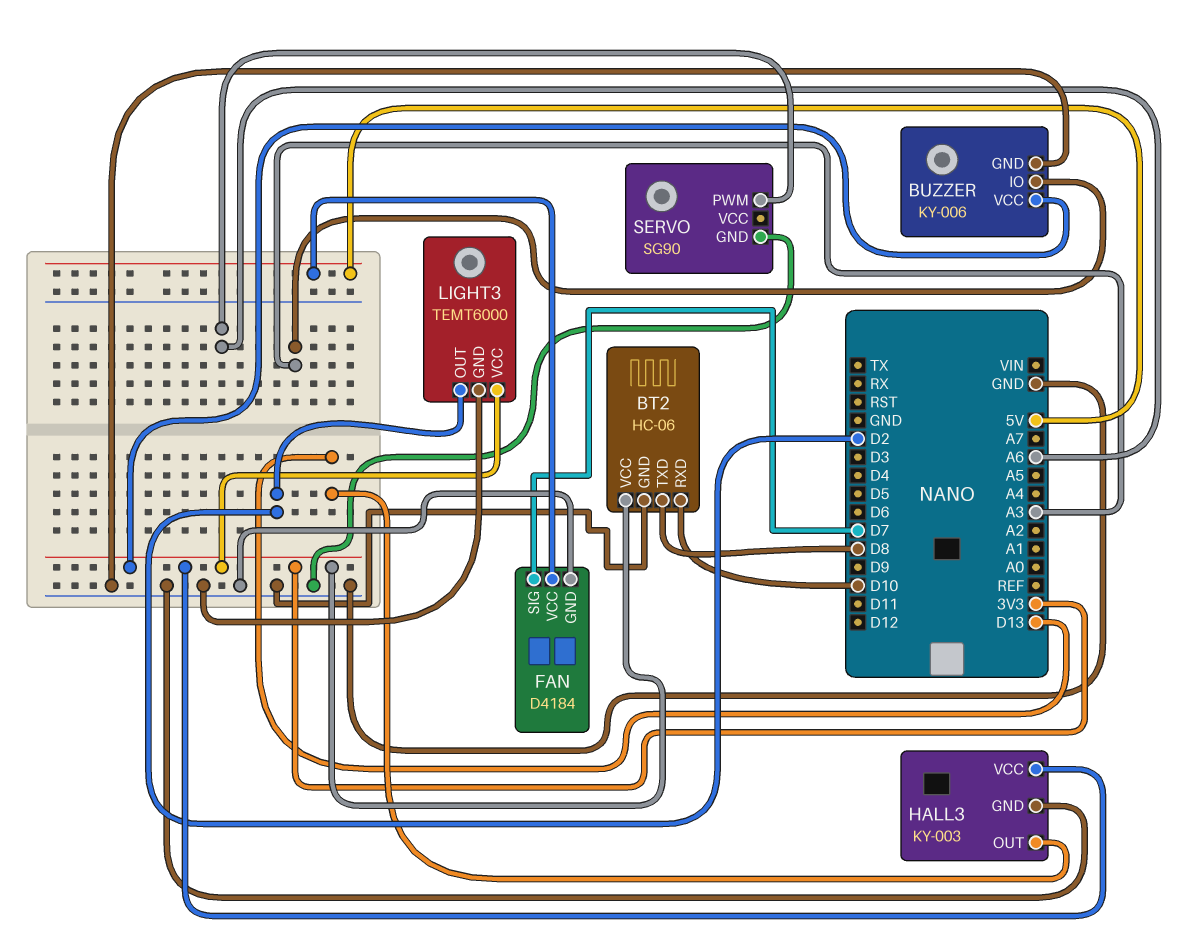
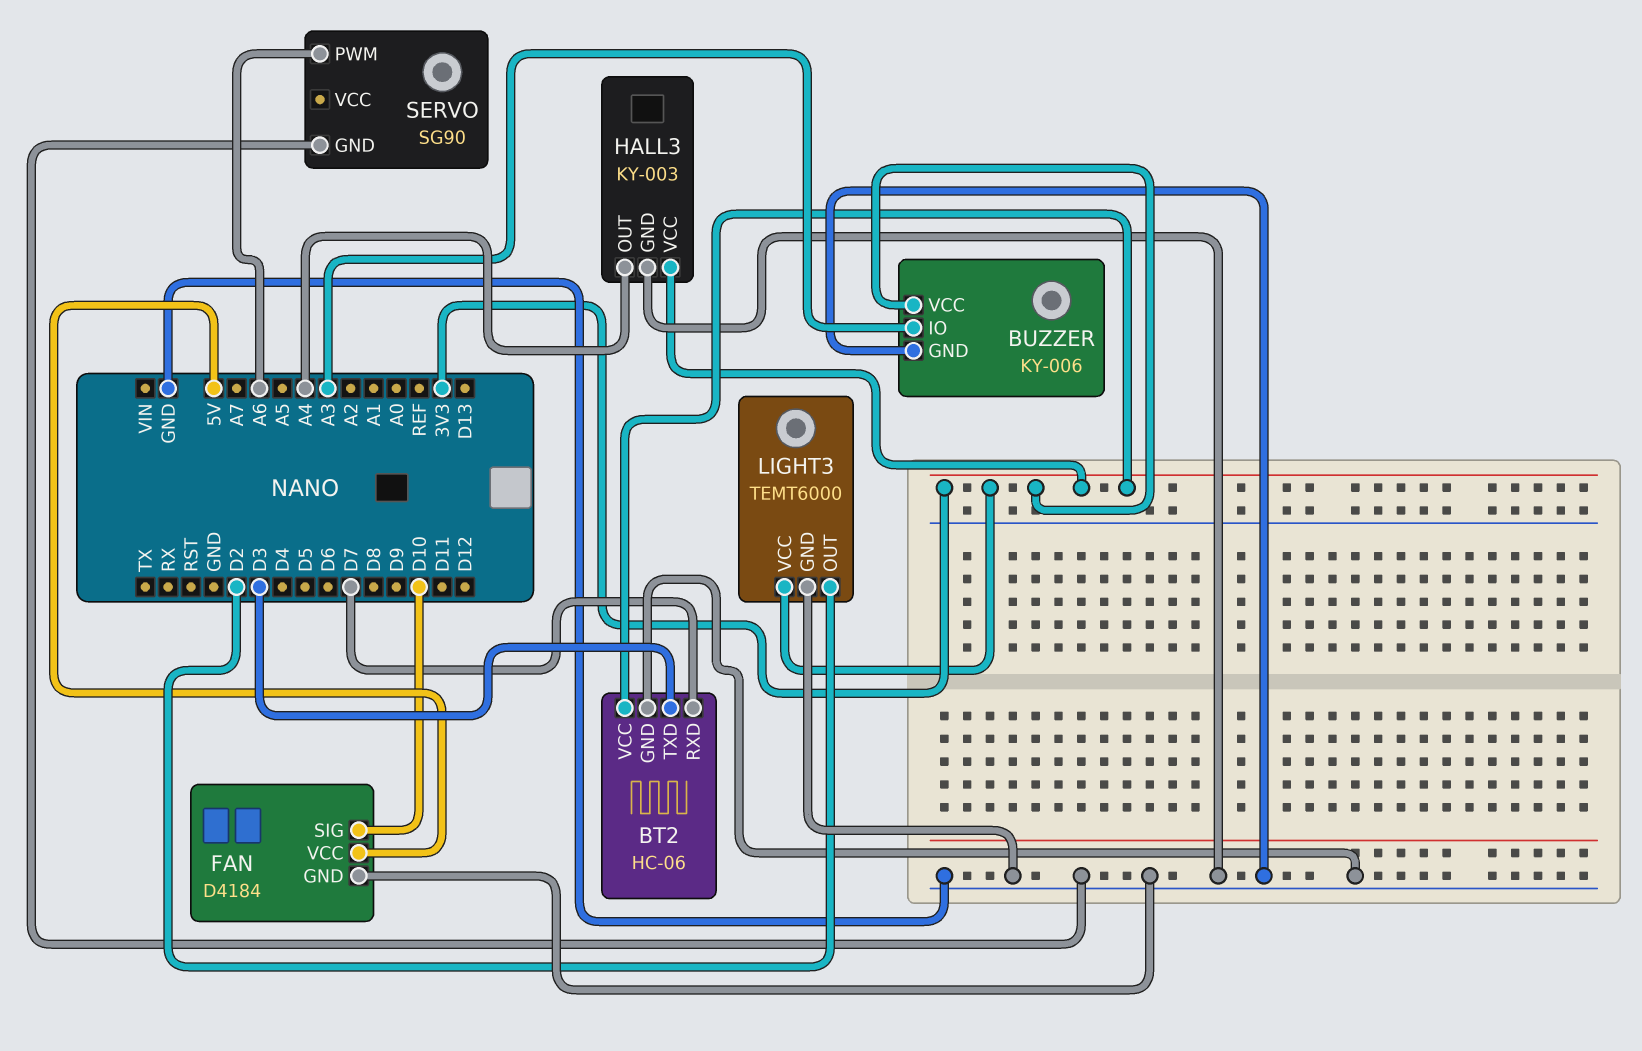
BT2 pin RXD: D10 -> D7
BT2 pin TXD: D8 -> D3
FAN pin SIG: D7 -> D10
HALL3 pin OUT: D13 -> A4

